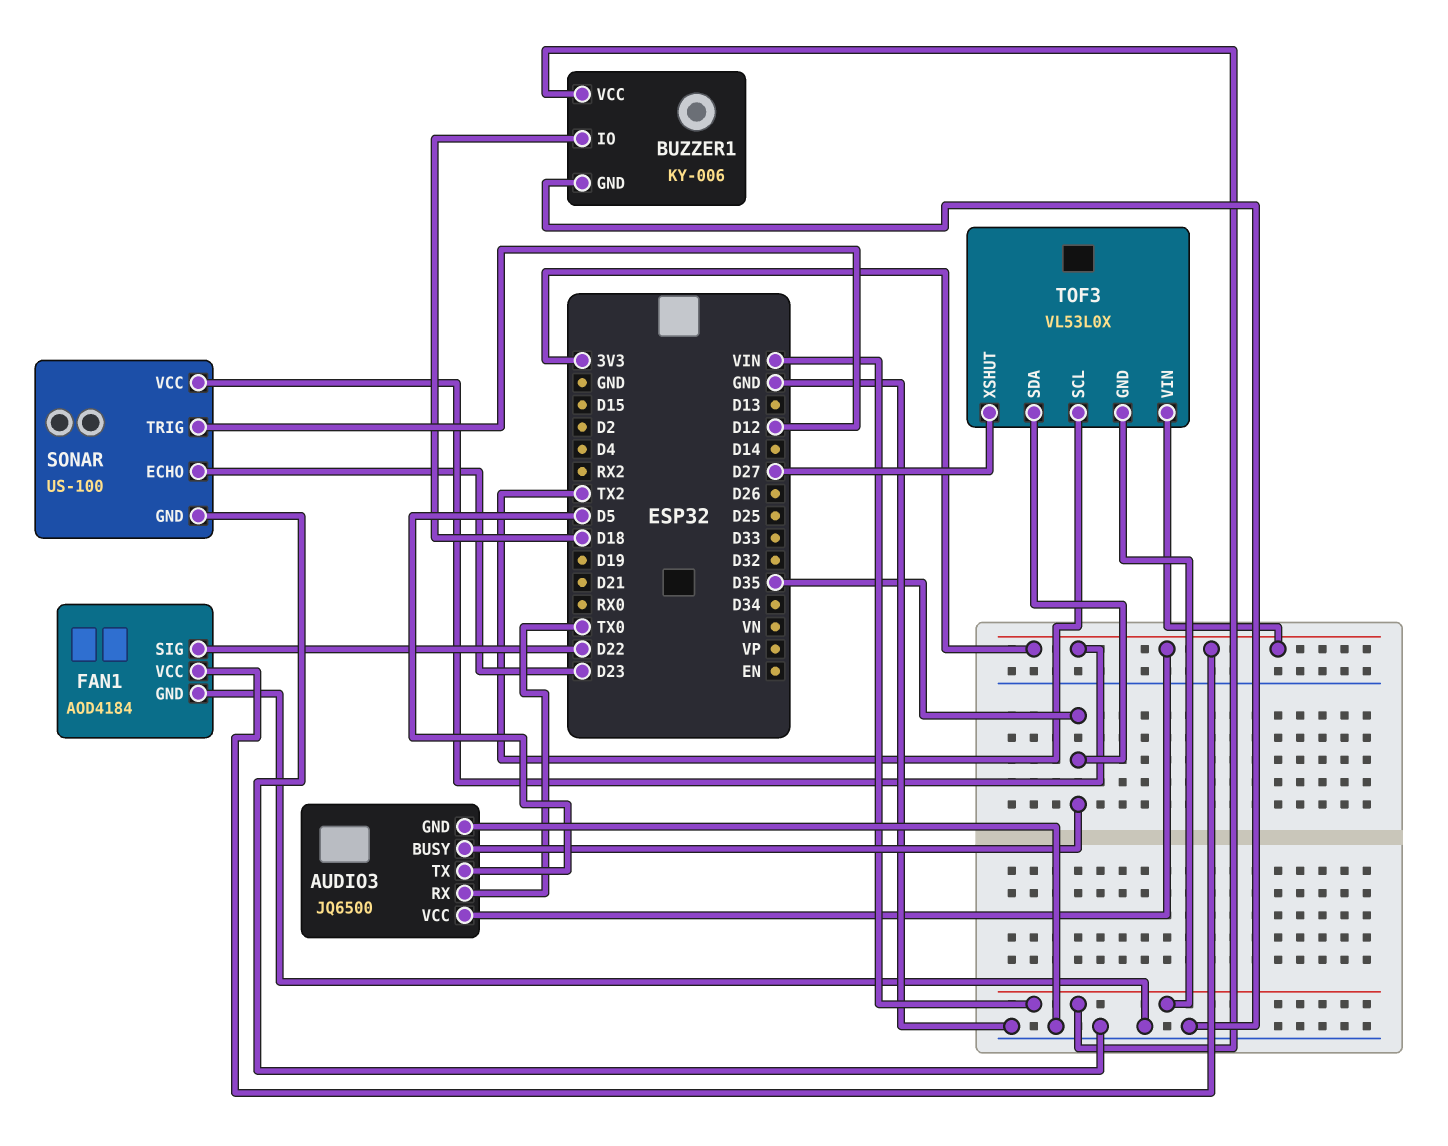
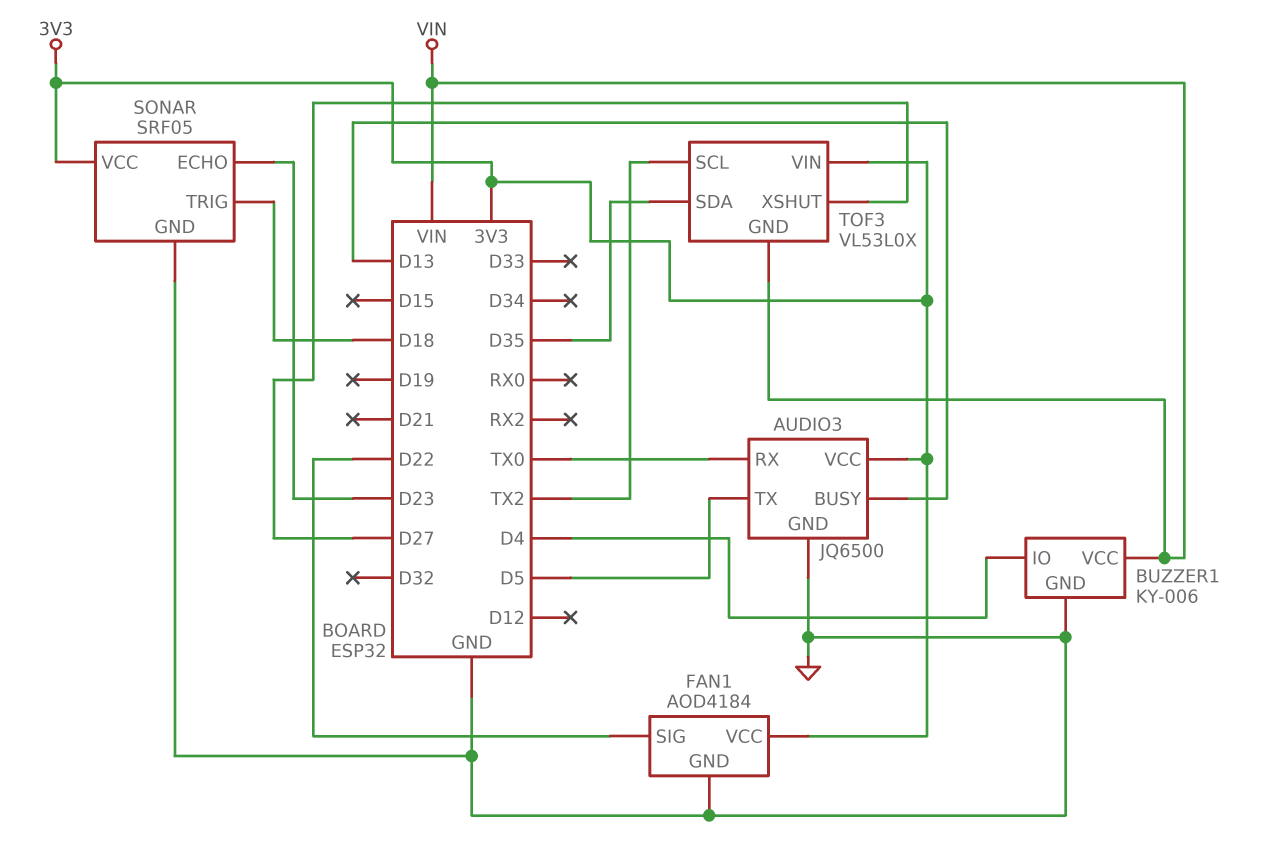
AUDIO3 pin BUSY: D35 -> D13
BUZZER1 pin IO: D18 -> D4
SONAR: US-100 -> SRF05
SONAR pin TRIG: D12 -> D18

